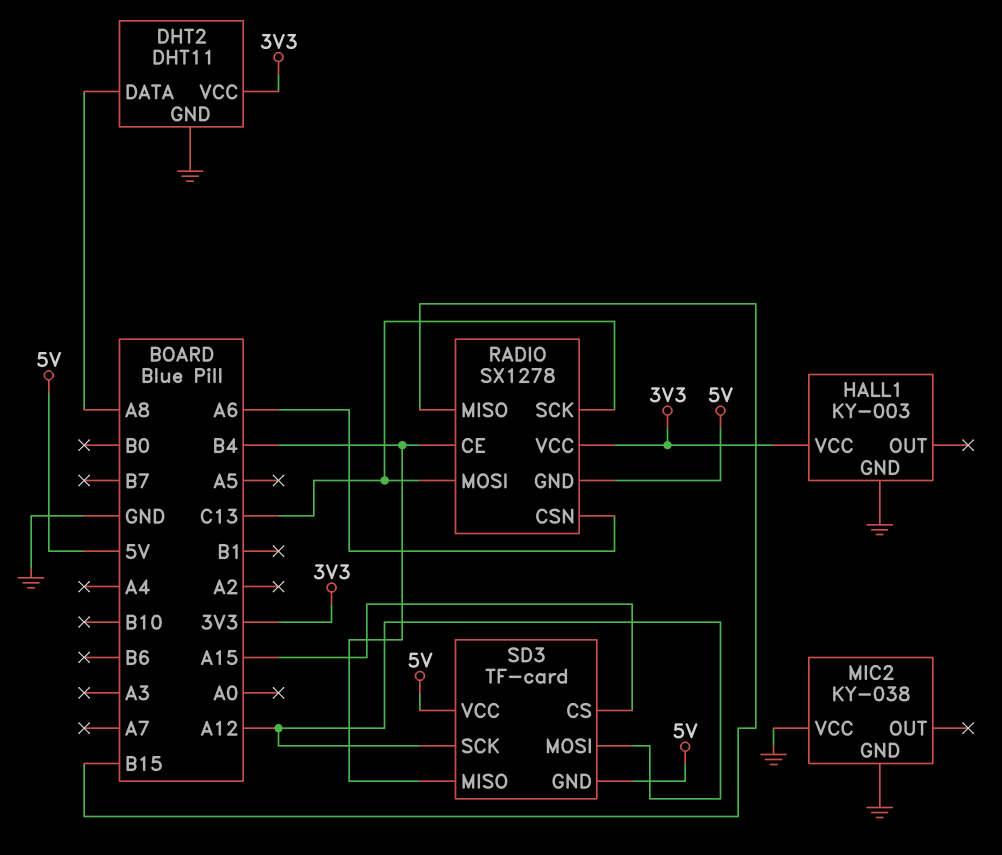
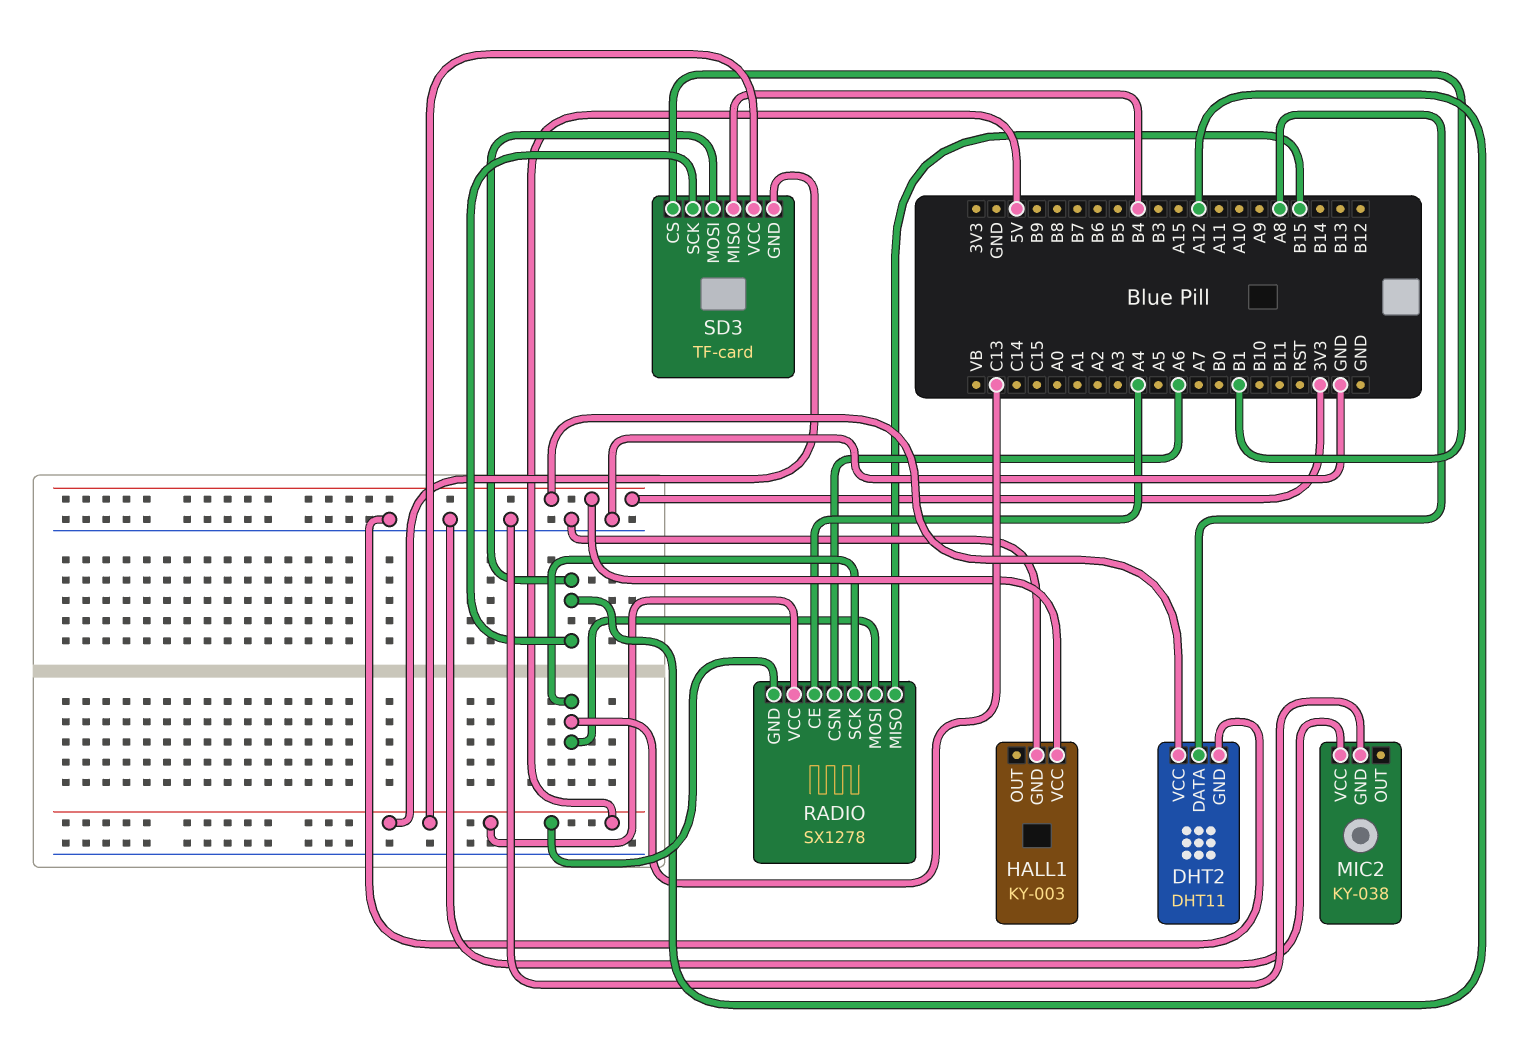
RADIO pin CE: B4 -> A4
RADIO pin VCC: 3V3 -> 5V
SD3 pin CS: A15 -> B1

